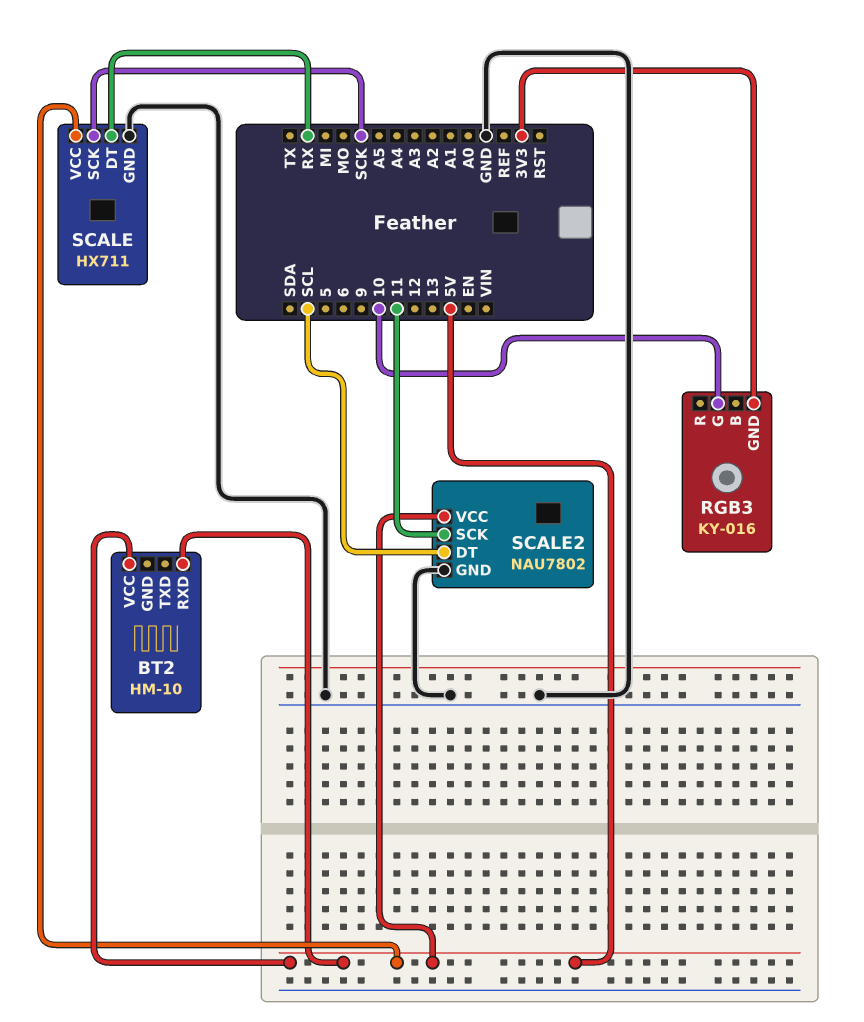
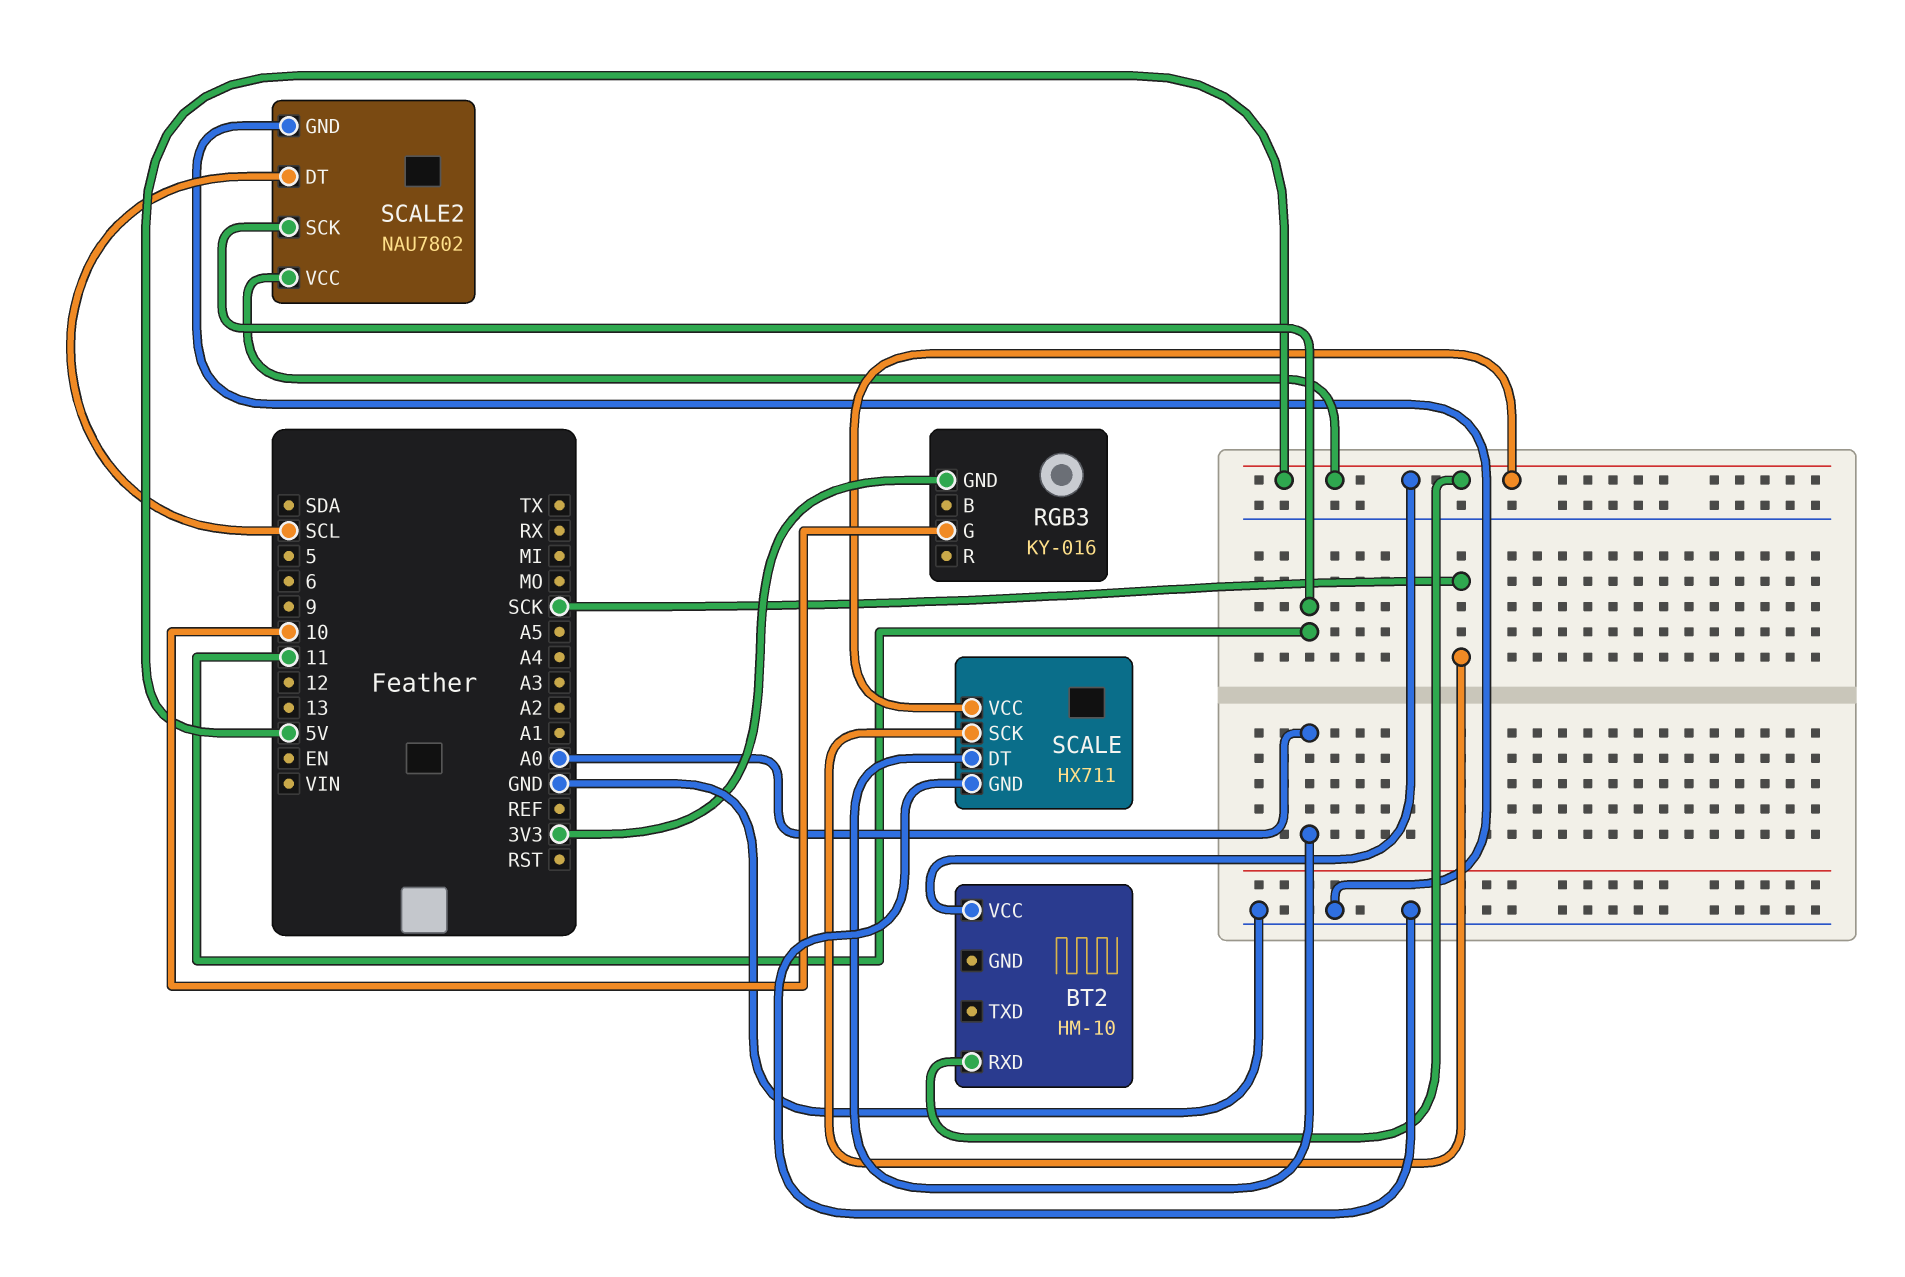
SCALE pin DT: RX -> A0

